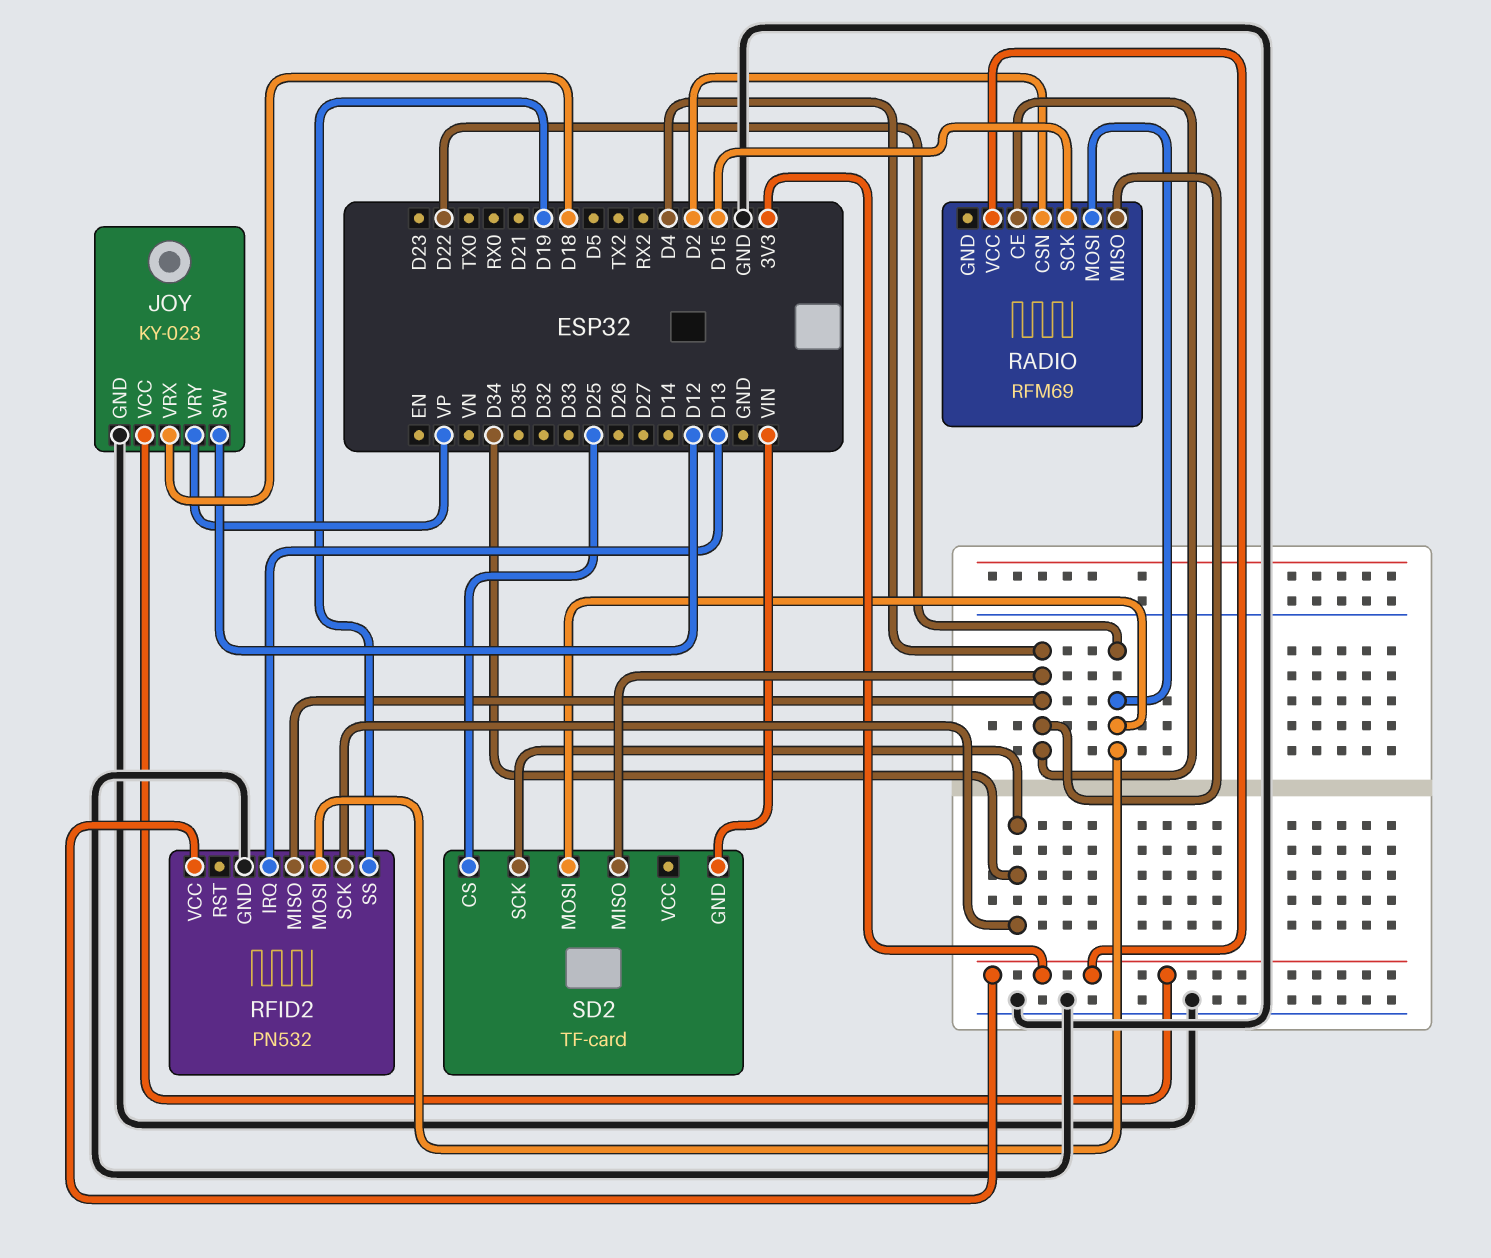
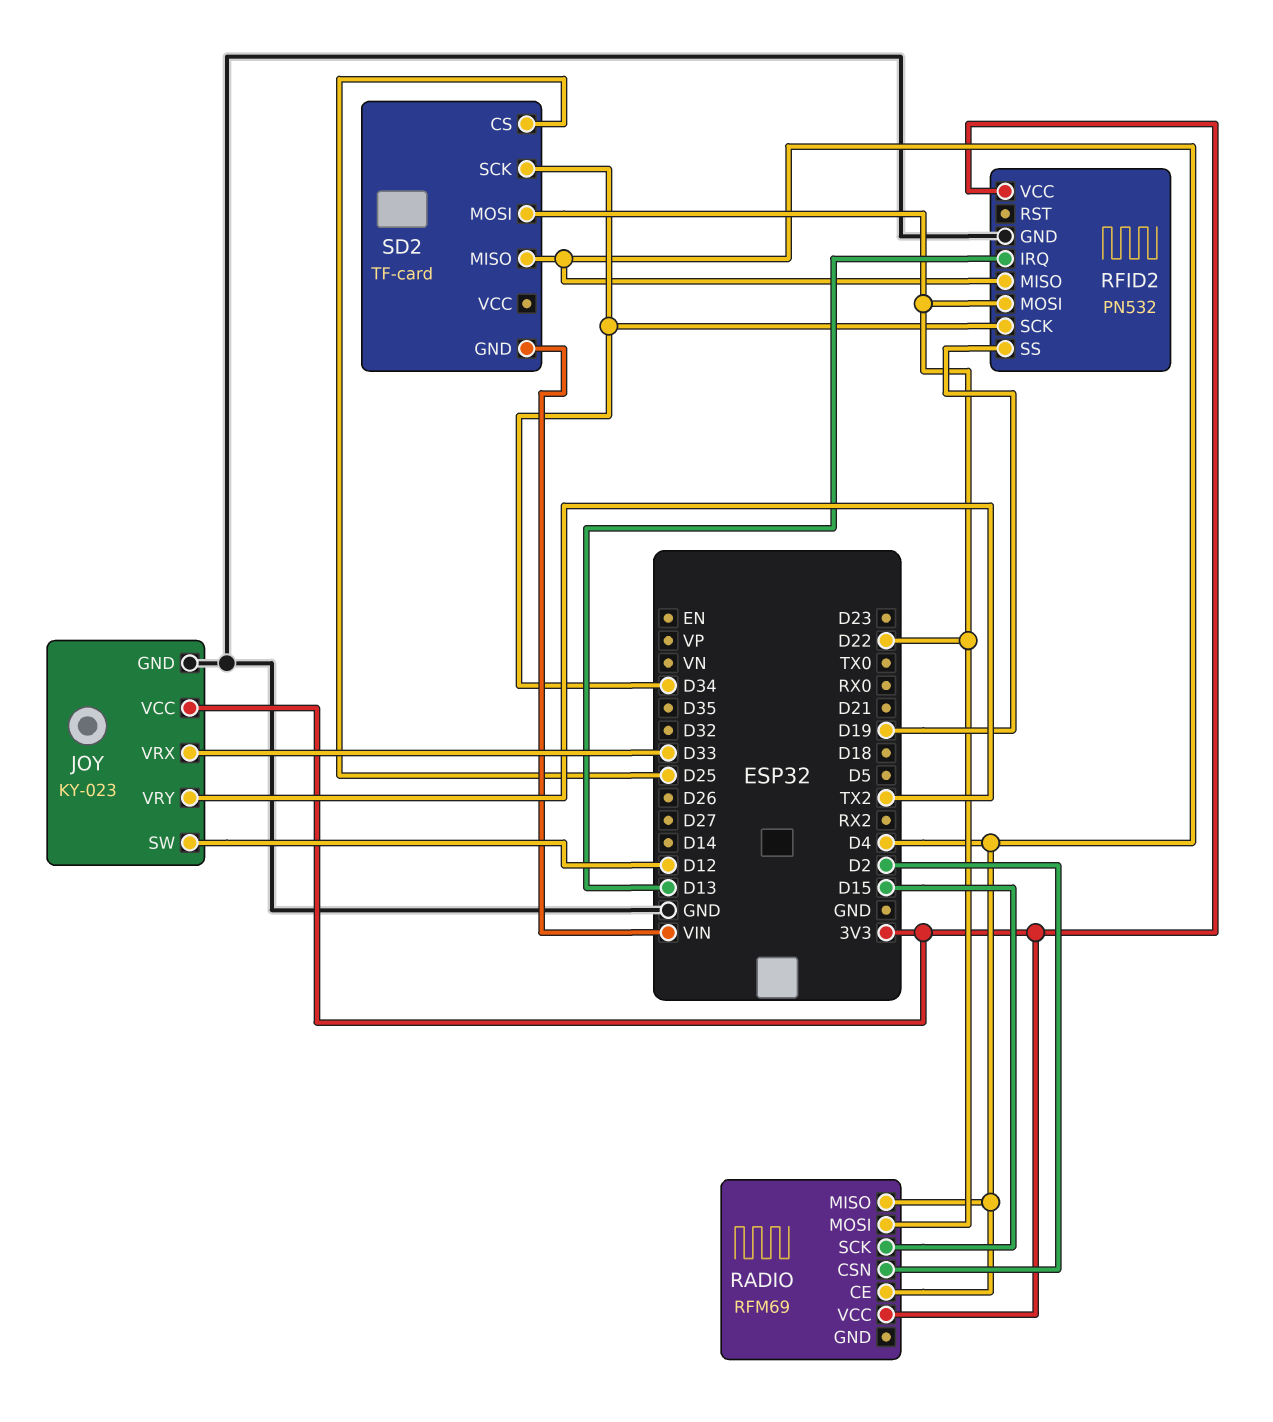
JOY pin VRX: D18 -> D33
JOY pin VRY: VP -> TX2

